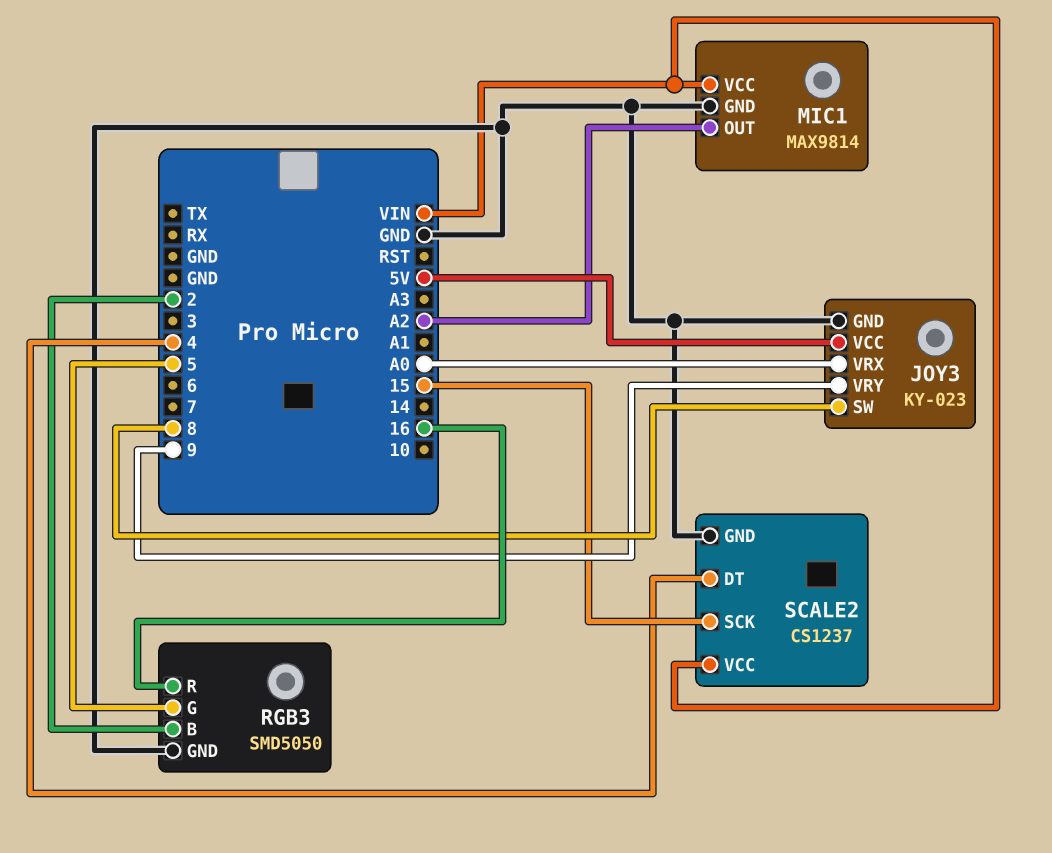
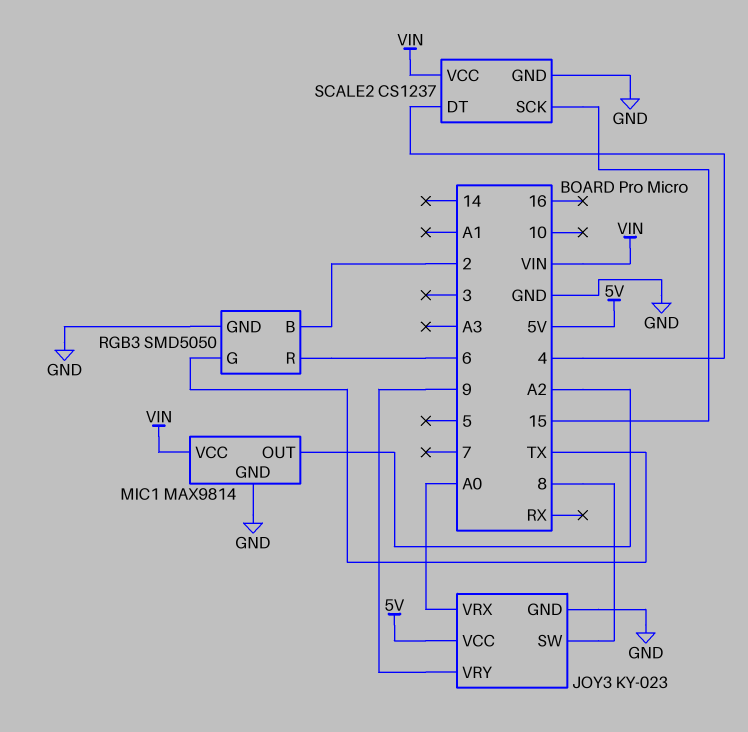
RGB3 pin G: 5 -> TX
RGB3 pin R: 16 -> 6

